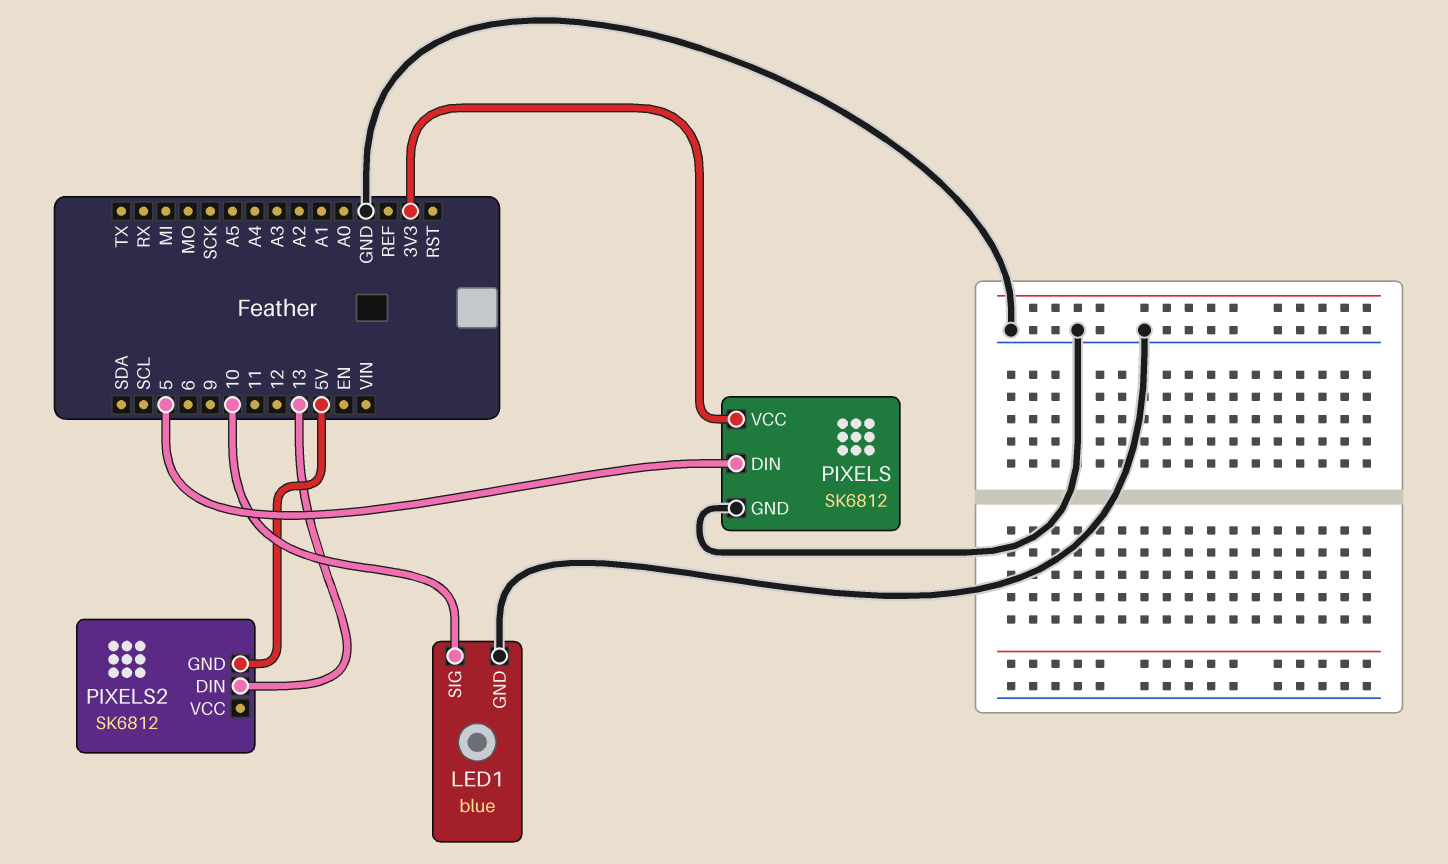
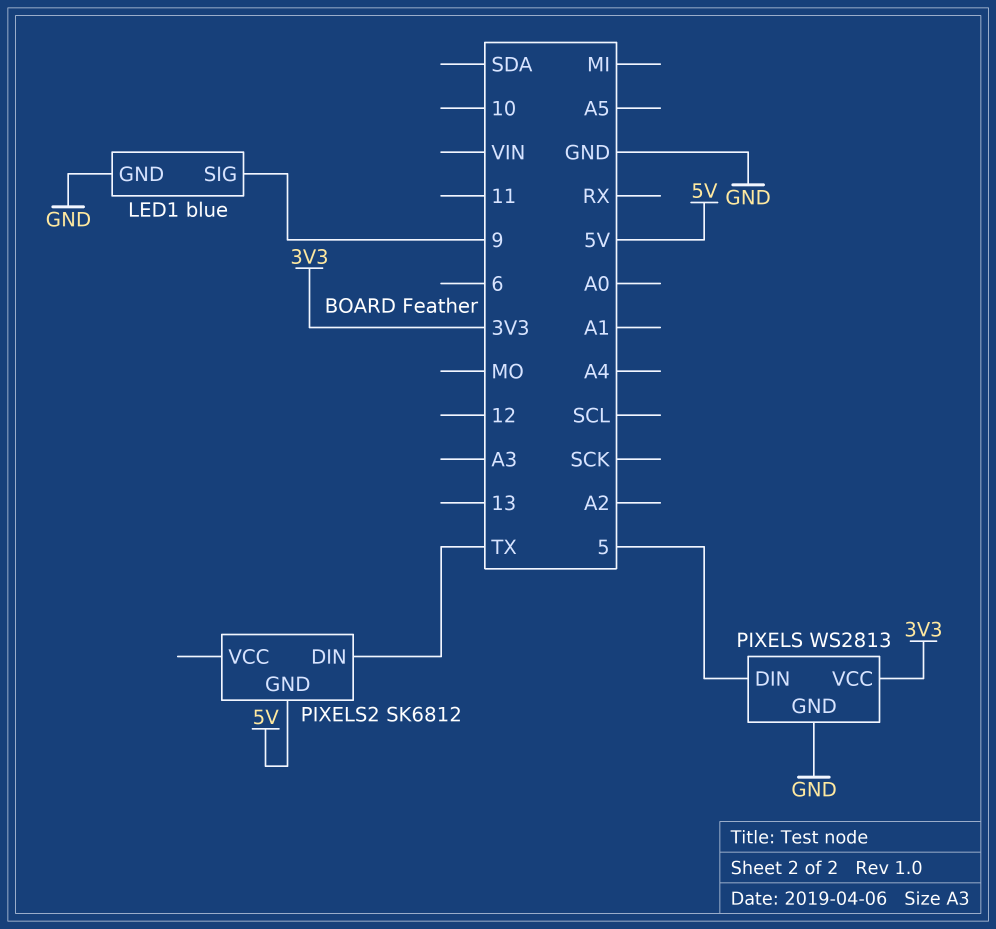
LED1 pin SIG: 10 -> 9
PIXELS: SK6812 -> WS2813
PIXELS2 pin DIN: 13 -> TX

